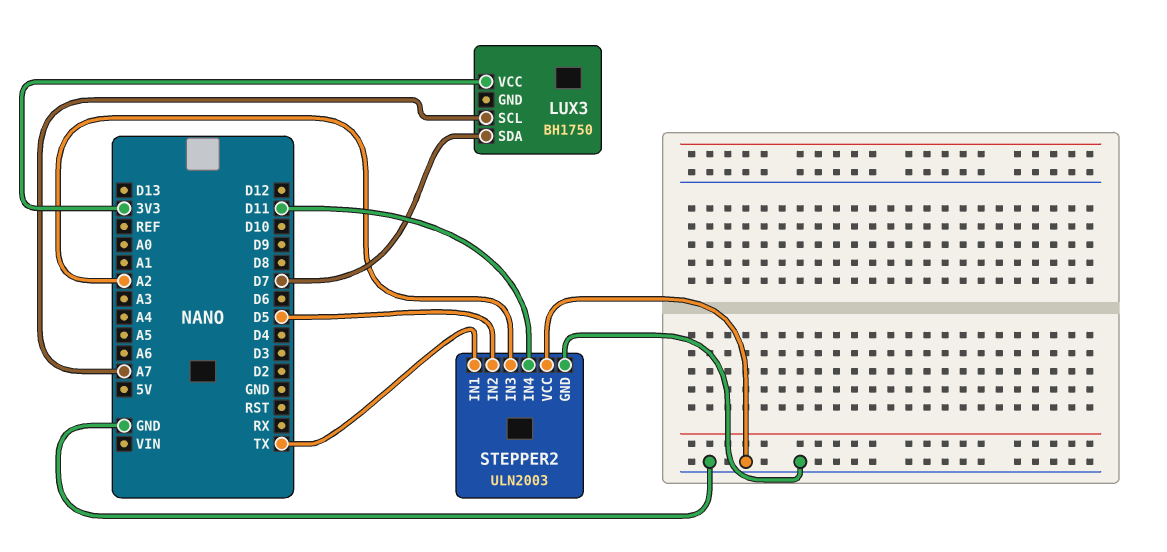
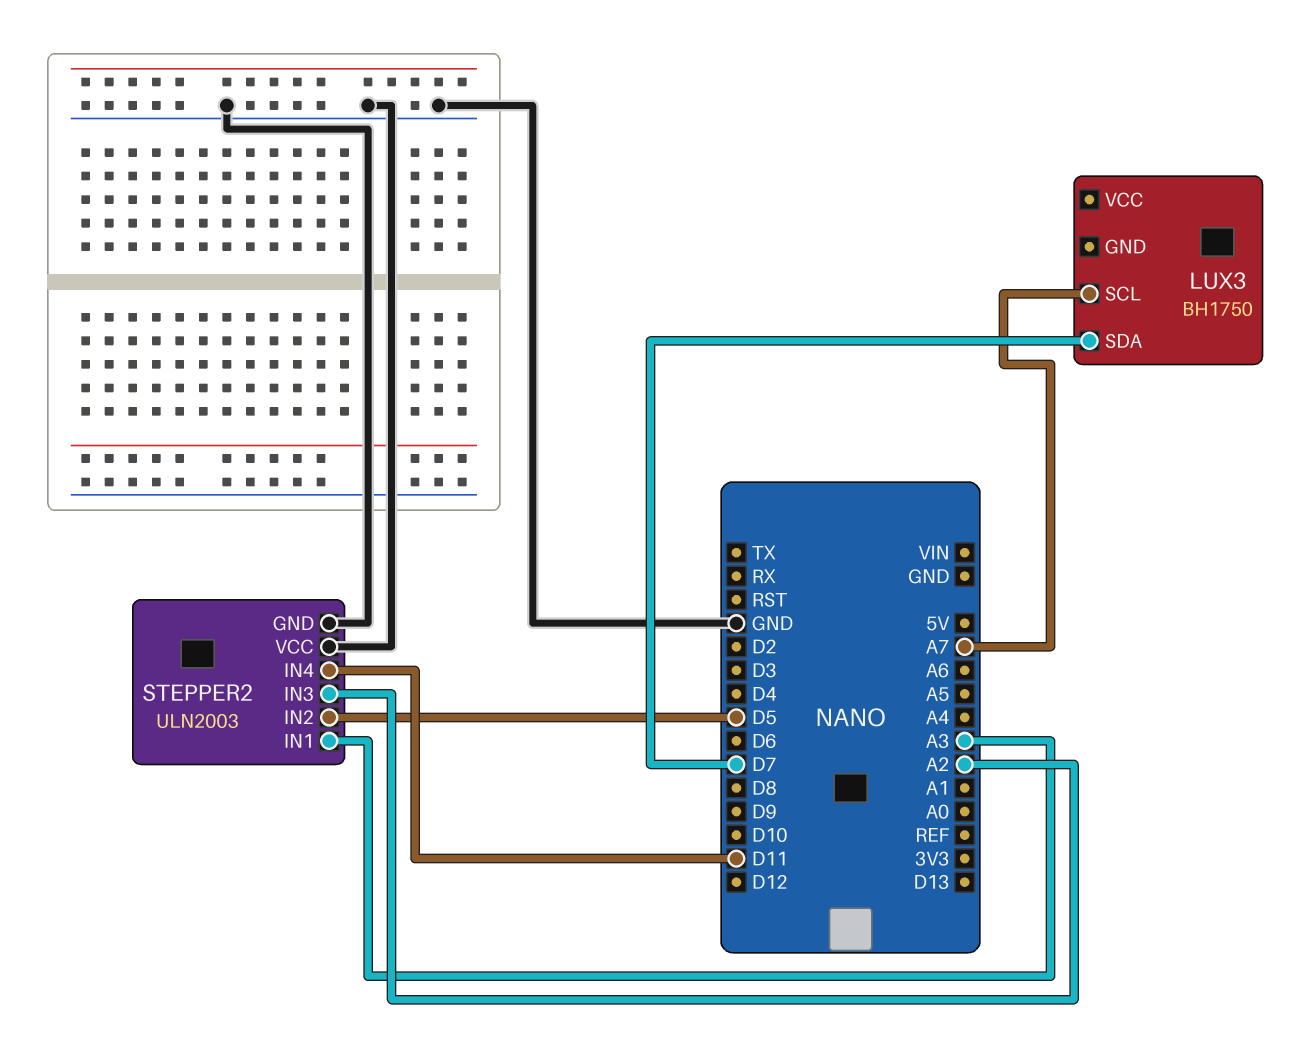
LUX3 pin VCC: 3V3 -> none
STEPPER2 pin IN1: TX -> A3

